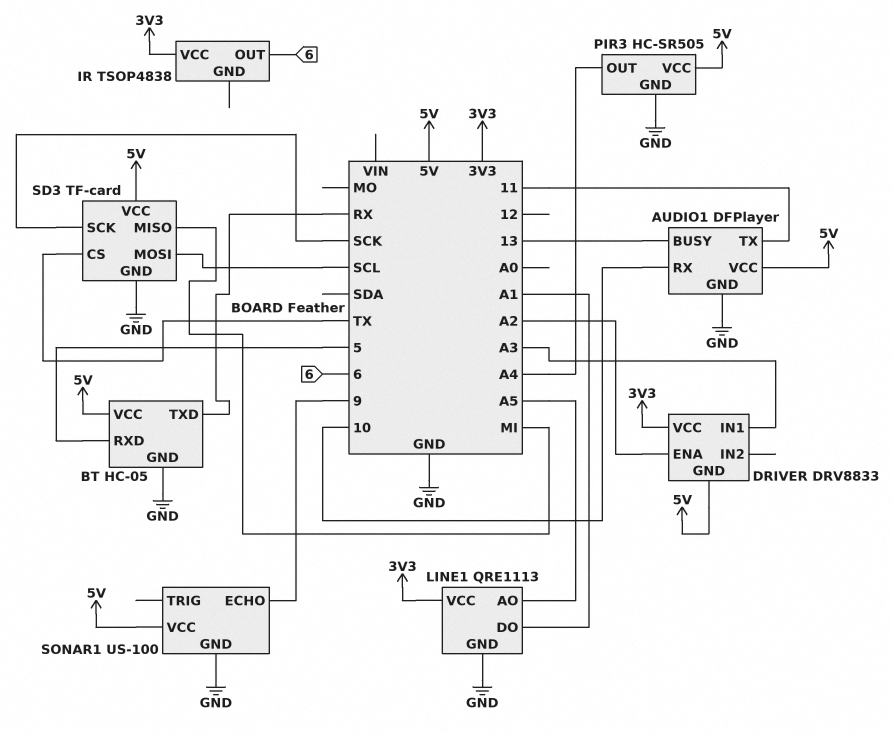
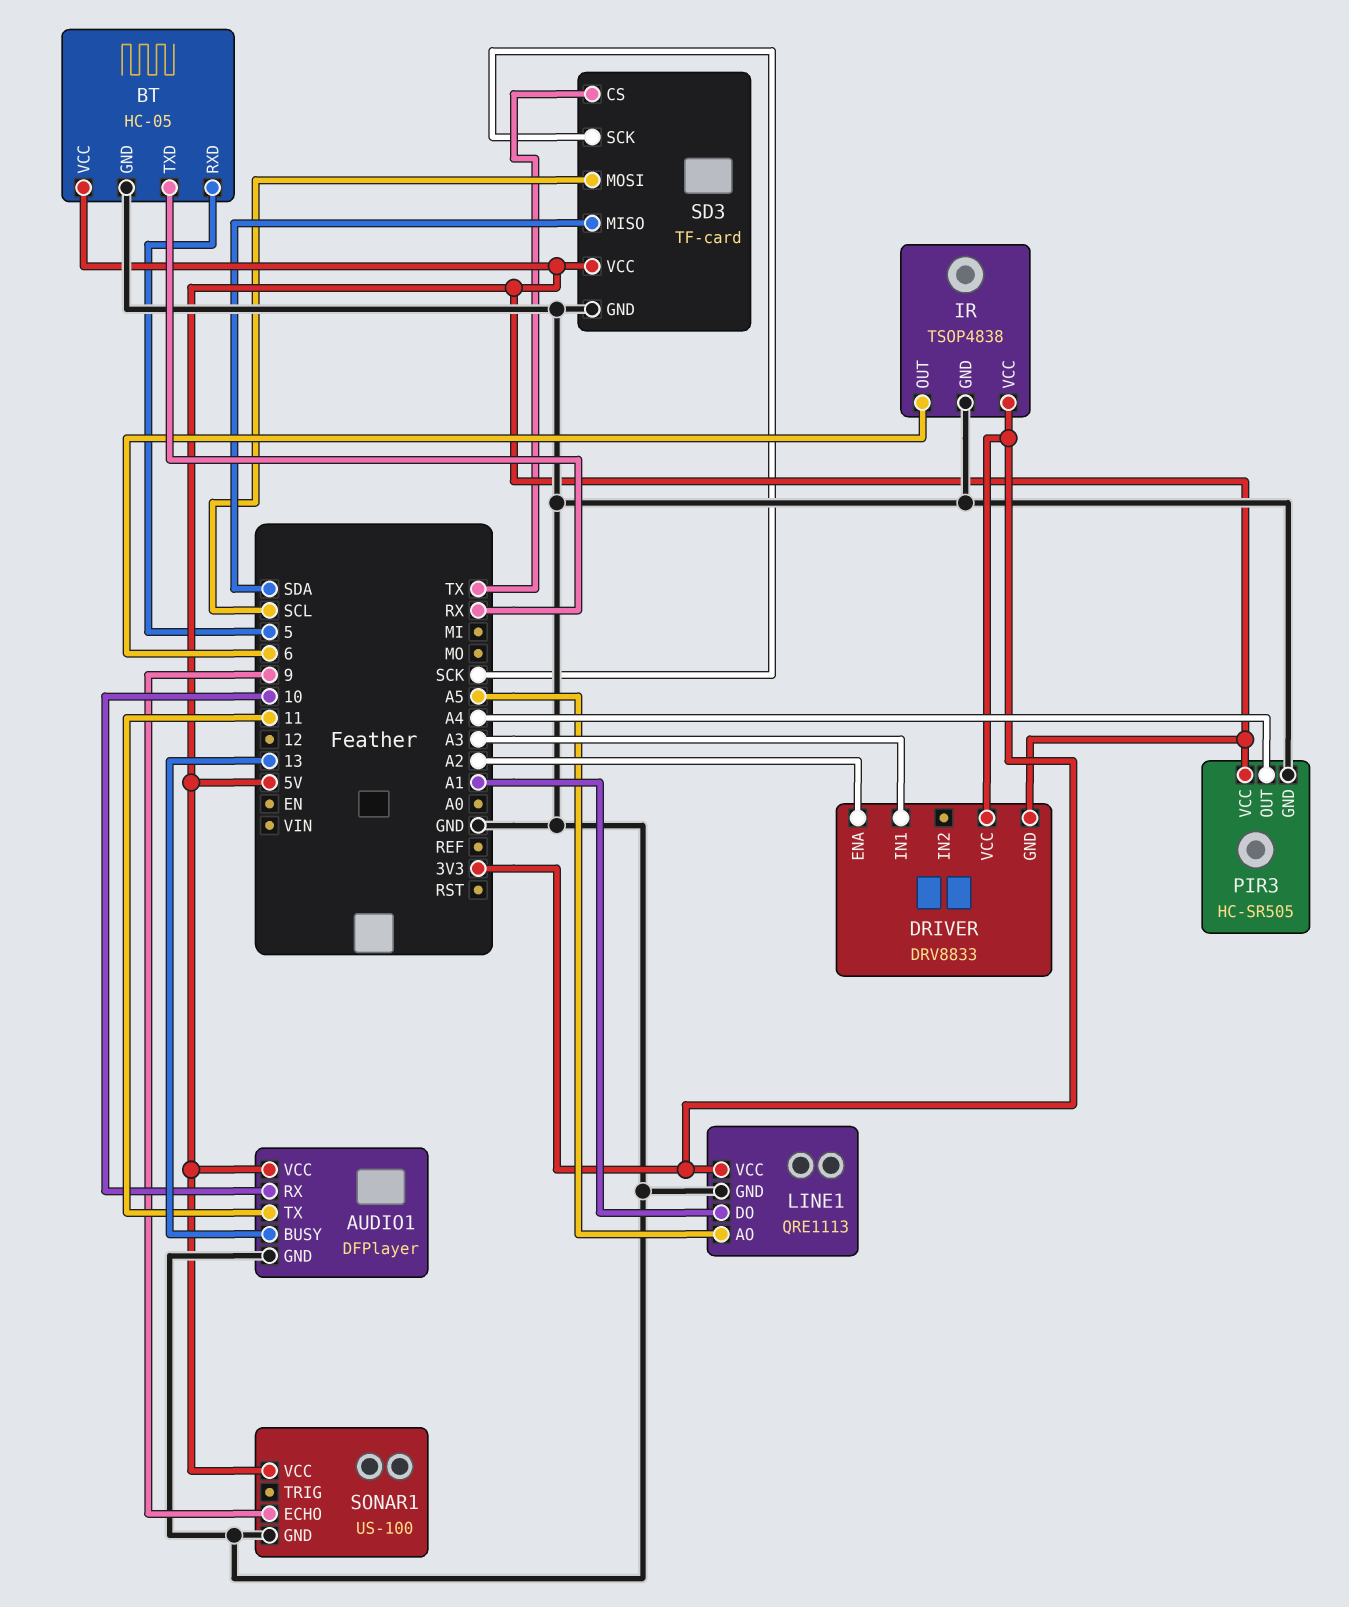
IR pin GND: none -> GND
SD3 pin MISO: MI -> SDA

